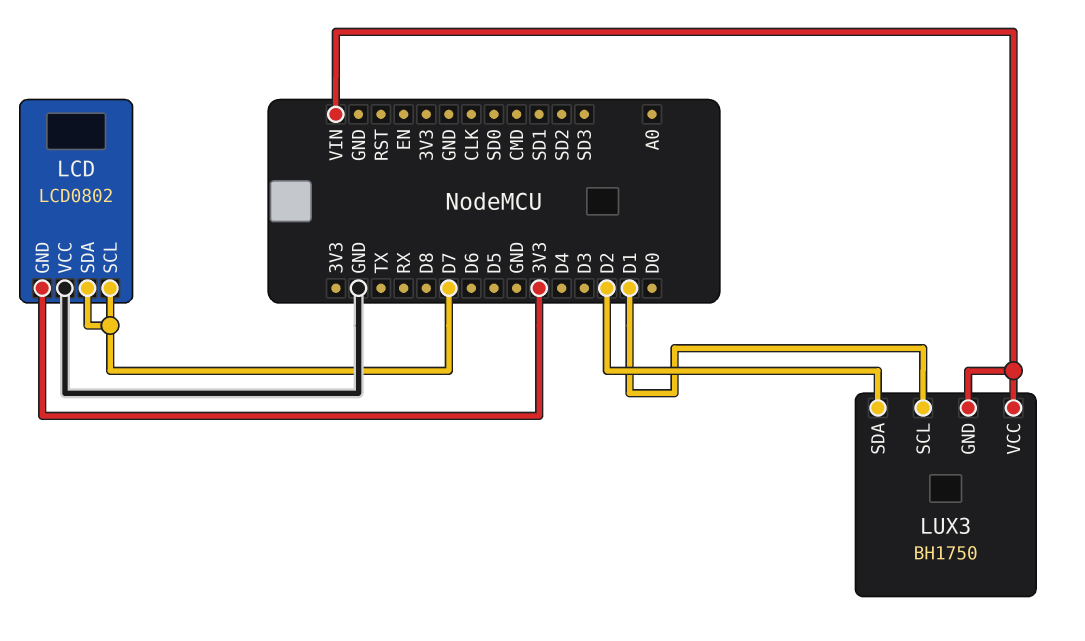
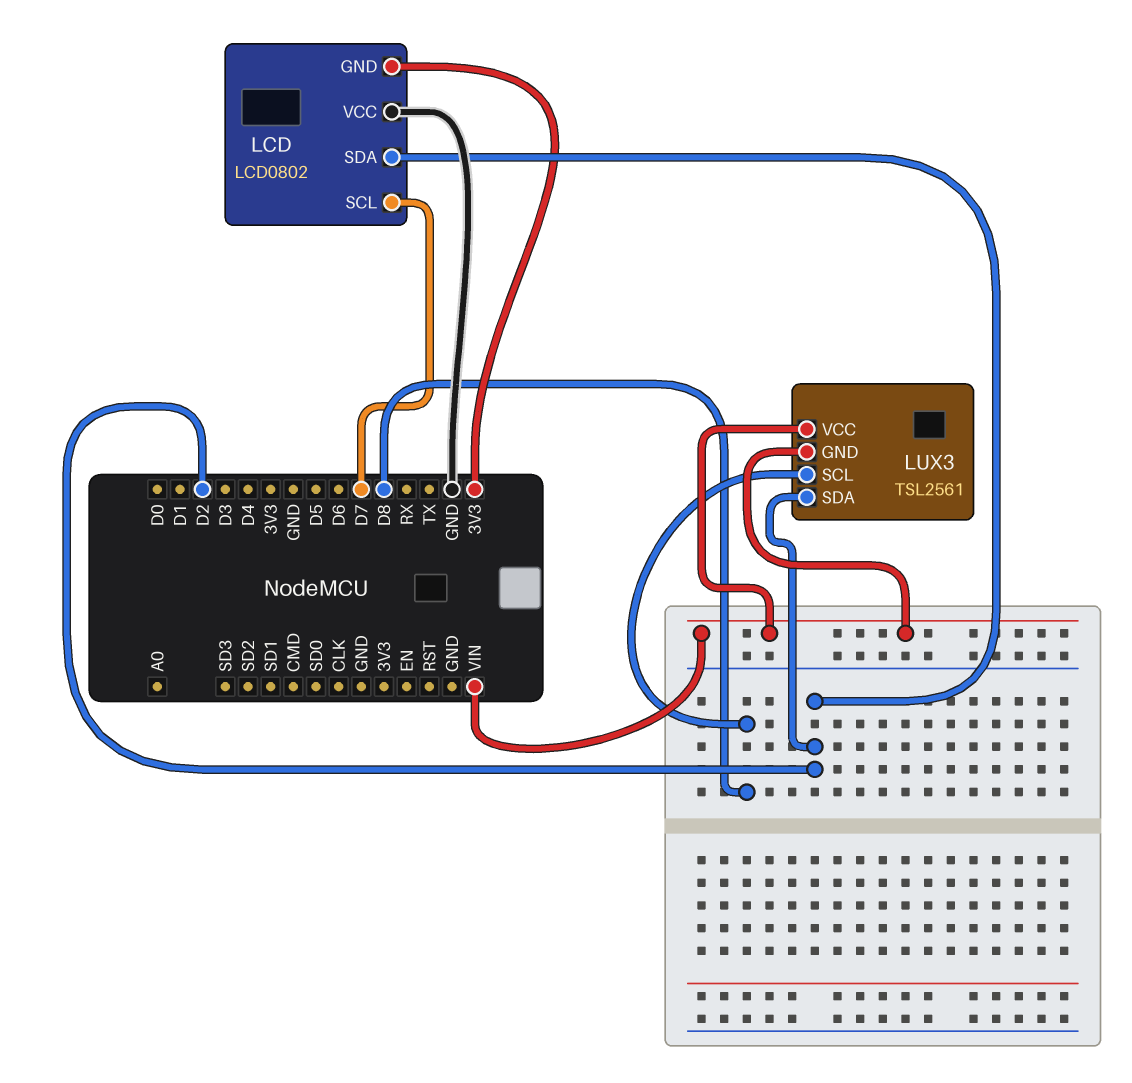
LCD pin SDA: D7 -> D2
LUX3: BH1750 -> TSL2561
LUX3 pin SCL: D1 -> D8

